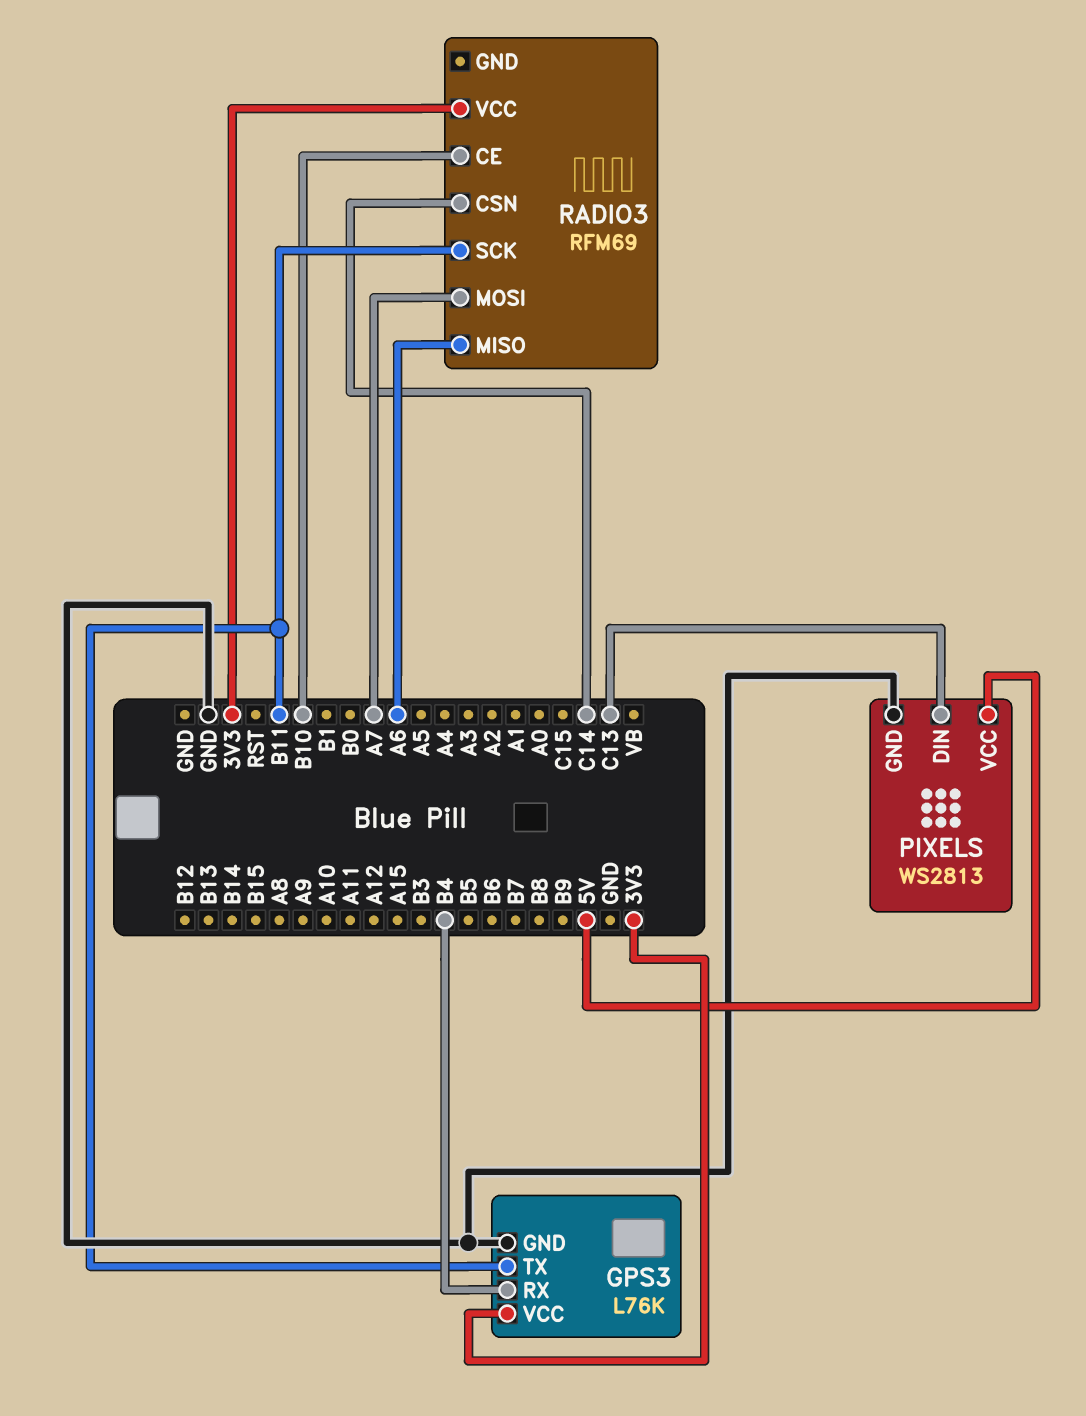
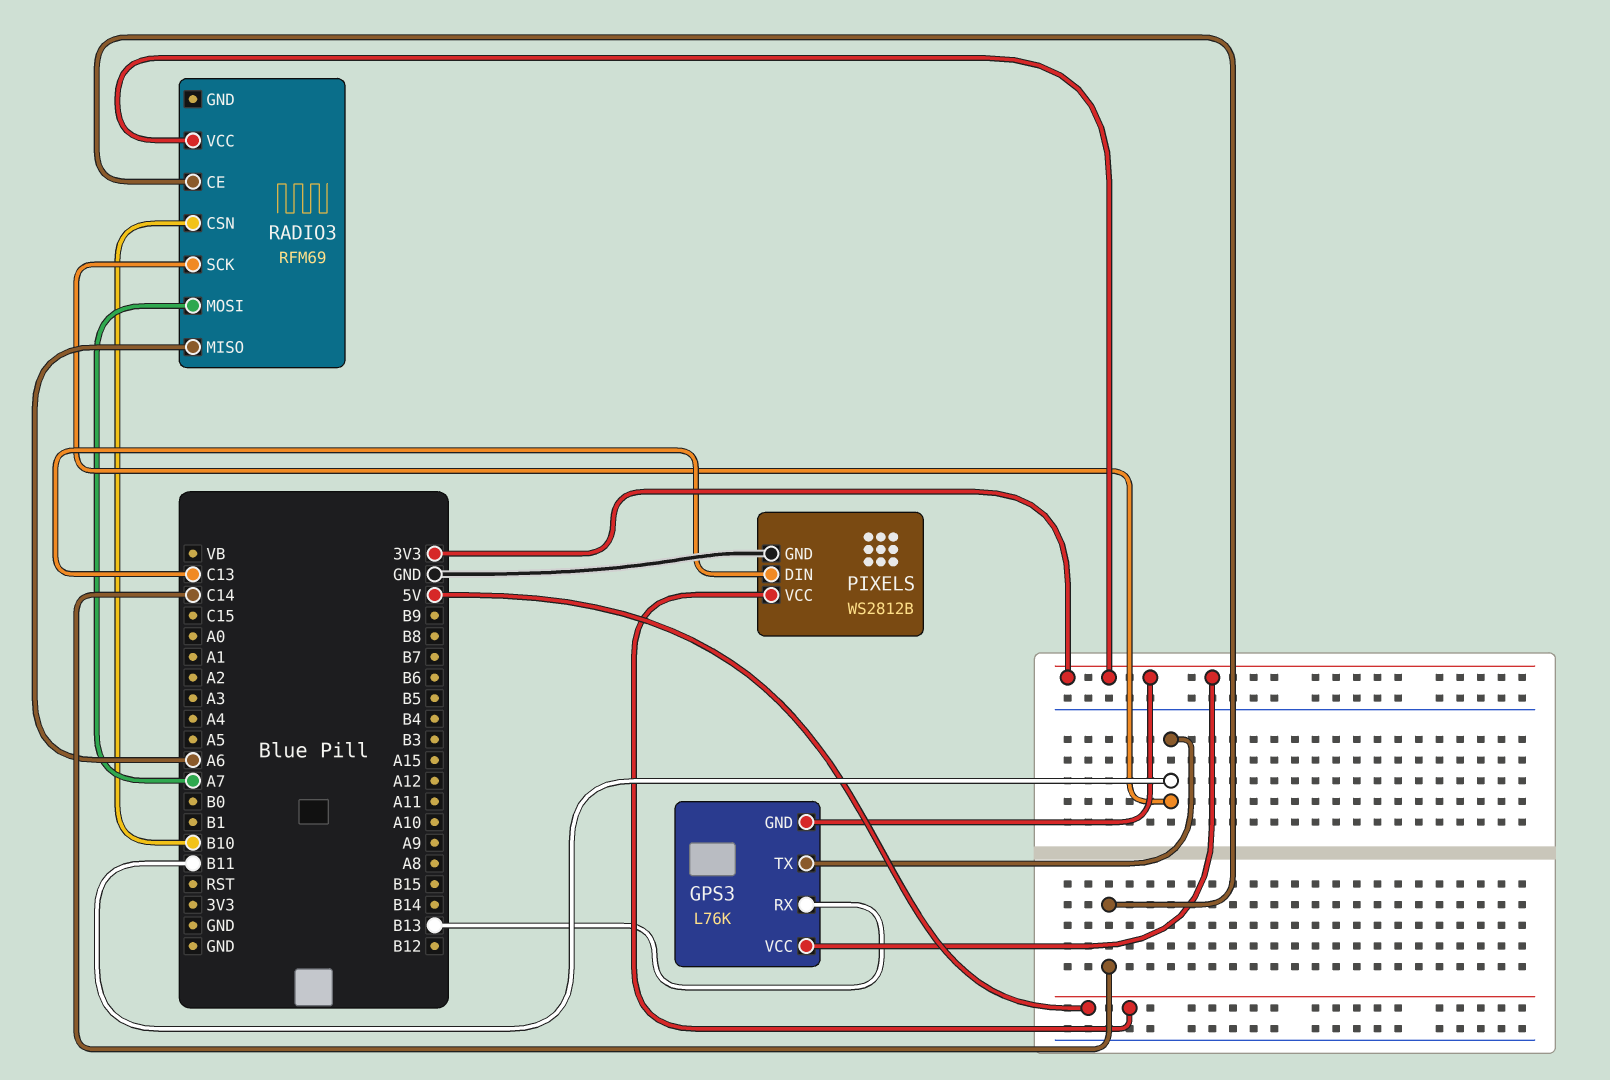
GPS3 pin GND: GND -> 3V3
GPS3 pin RX: B4 -> B13
PIXELS: WS2813 -> WS2812B
RADIO3 pin CE: B10 -> C14
RADIO3 pin CSN: C14 -> B10

